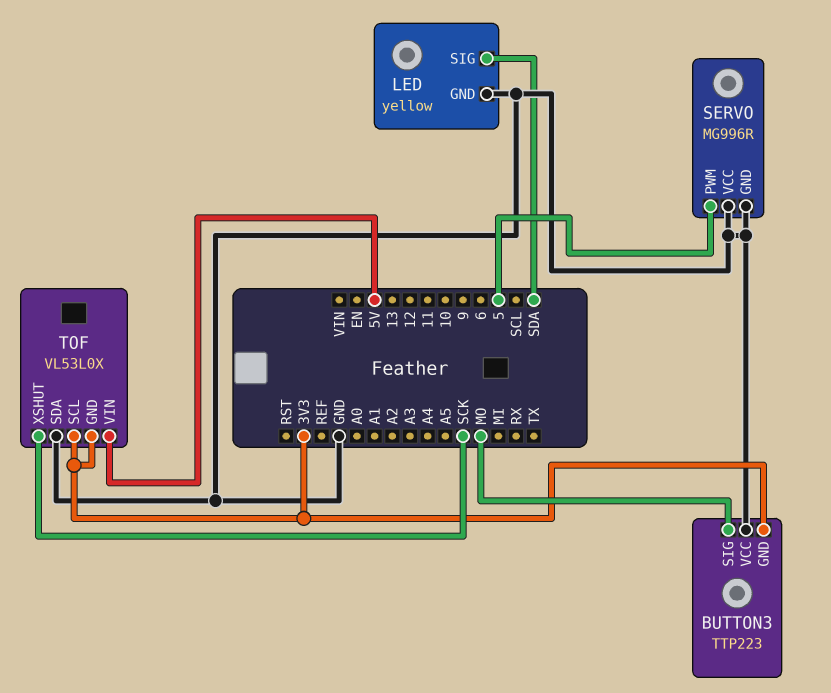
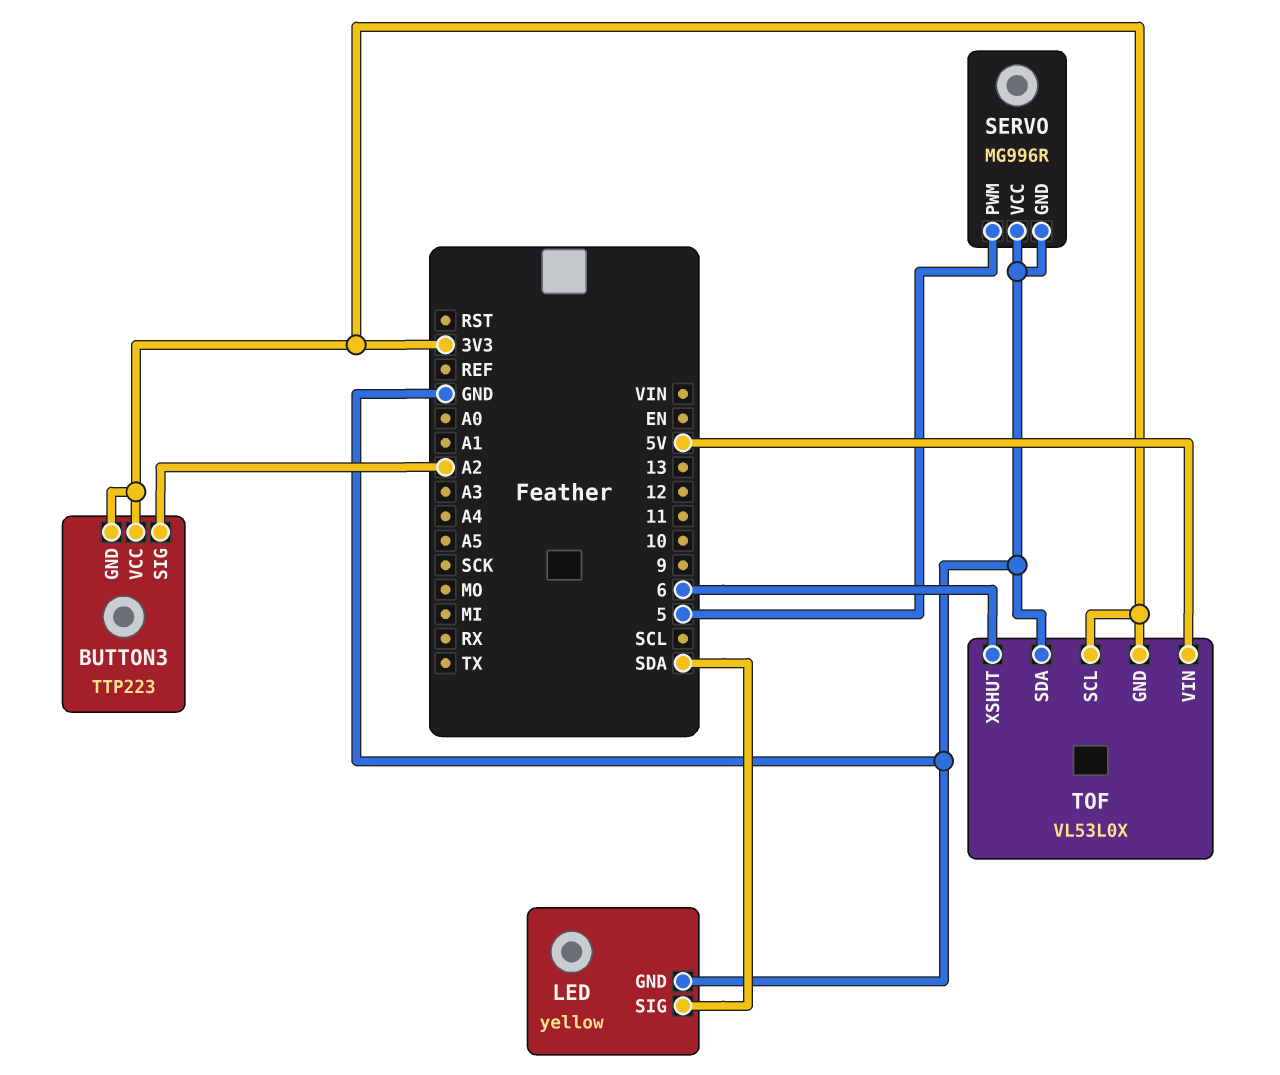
BUTTON3 pin SIG: MO -> A2
BUTTON3 pin VCC: GND -> 3V3
TOF pin XSHUT: SCK -> 6

